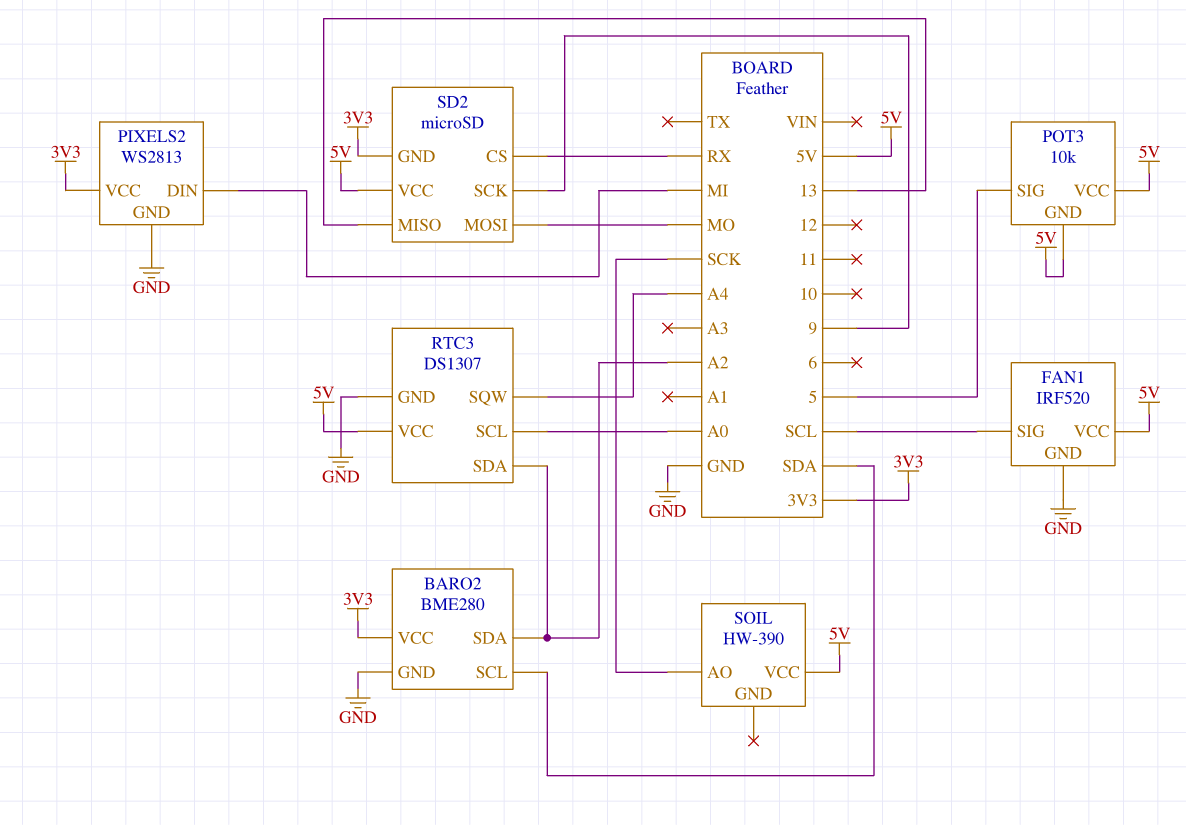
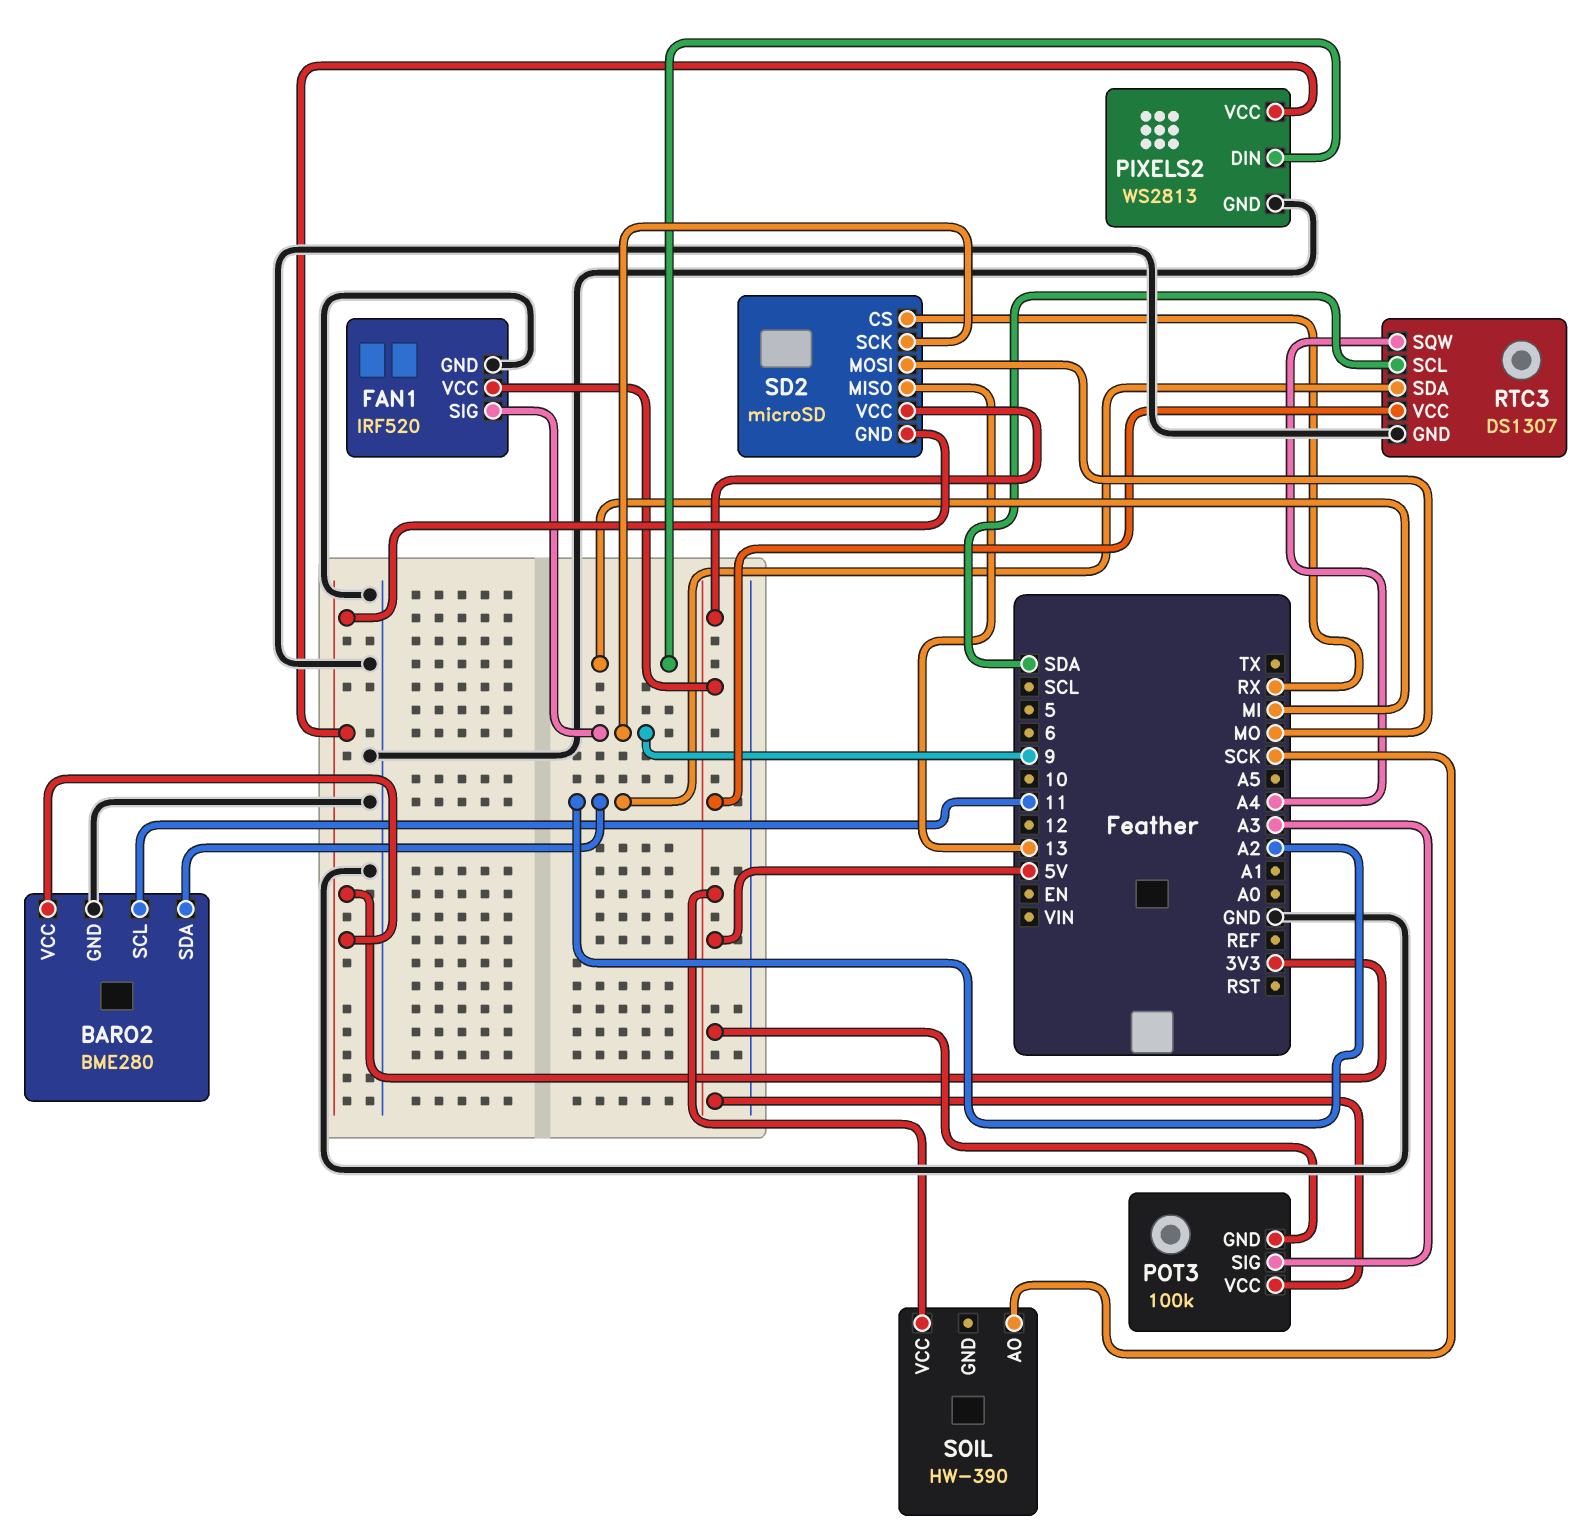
BARO2 pin SCL: SDA -> 11
FAN1 pin SIG: SCL -> 9
POT3: 10k -> 100k
POT3 pin SIG: 5 -> A3
RTC3 pin SCL: A0 -> SDA

